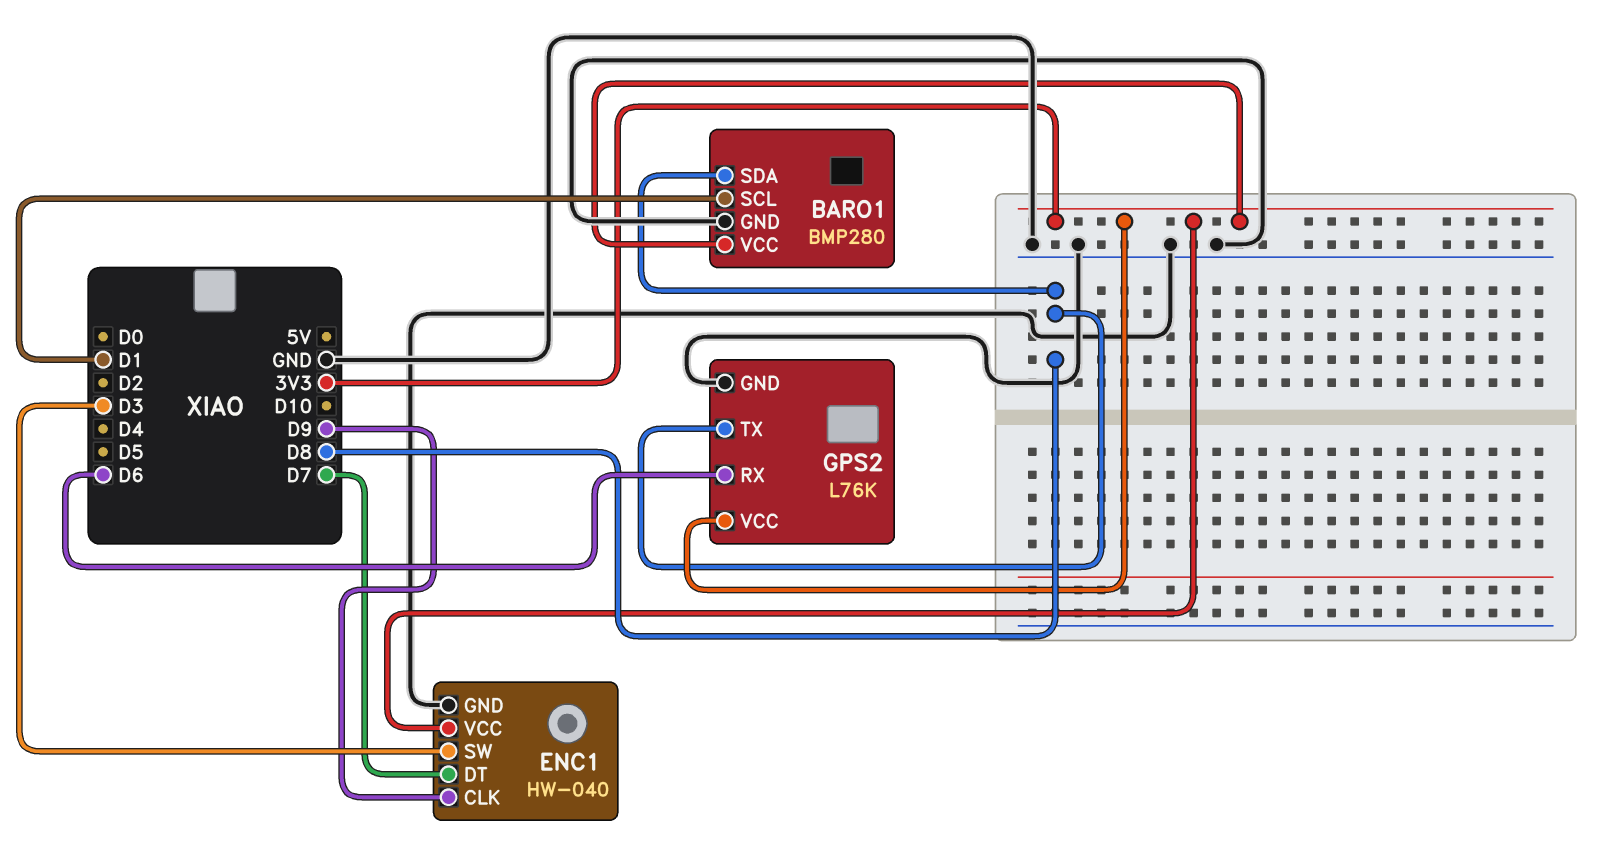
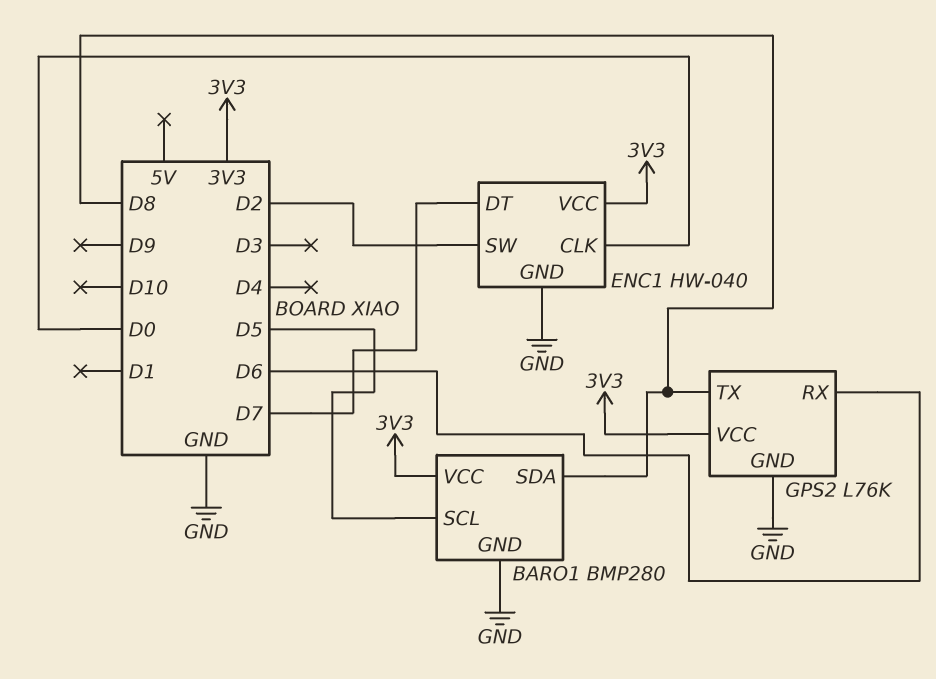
BARO1 pin SCL: D1 -> D5
ENC1 pin CLK: D9 -> D0
ENC1 pin SW: D3 -> D2

